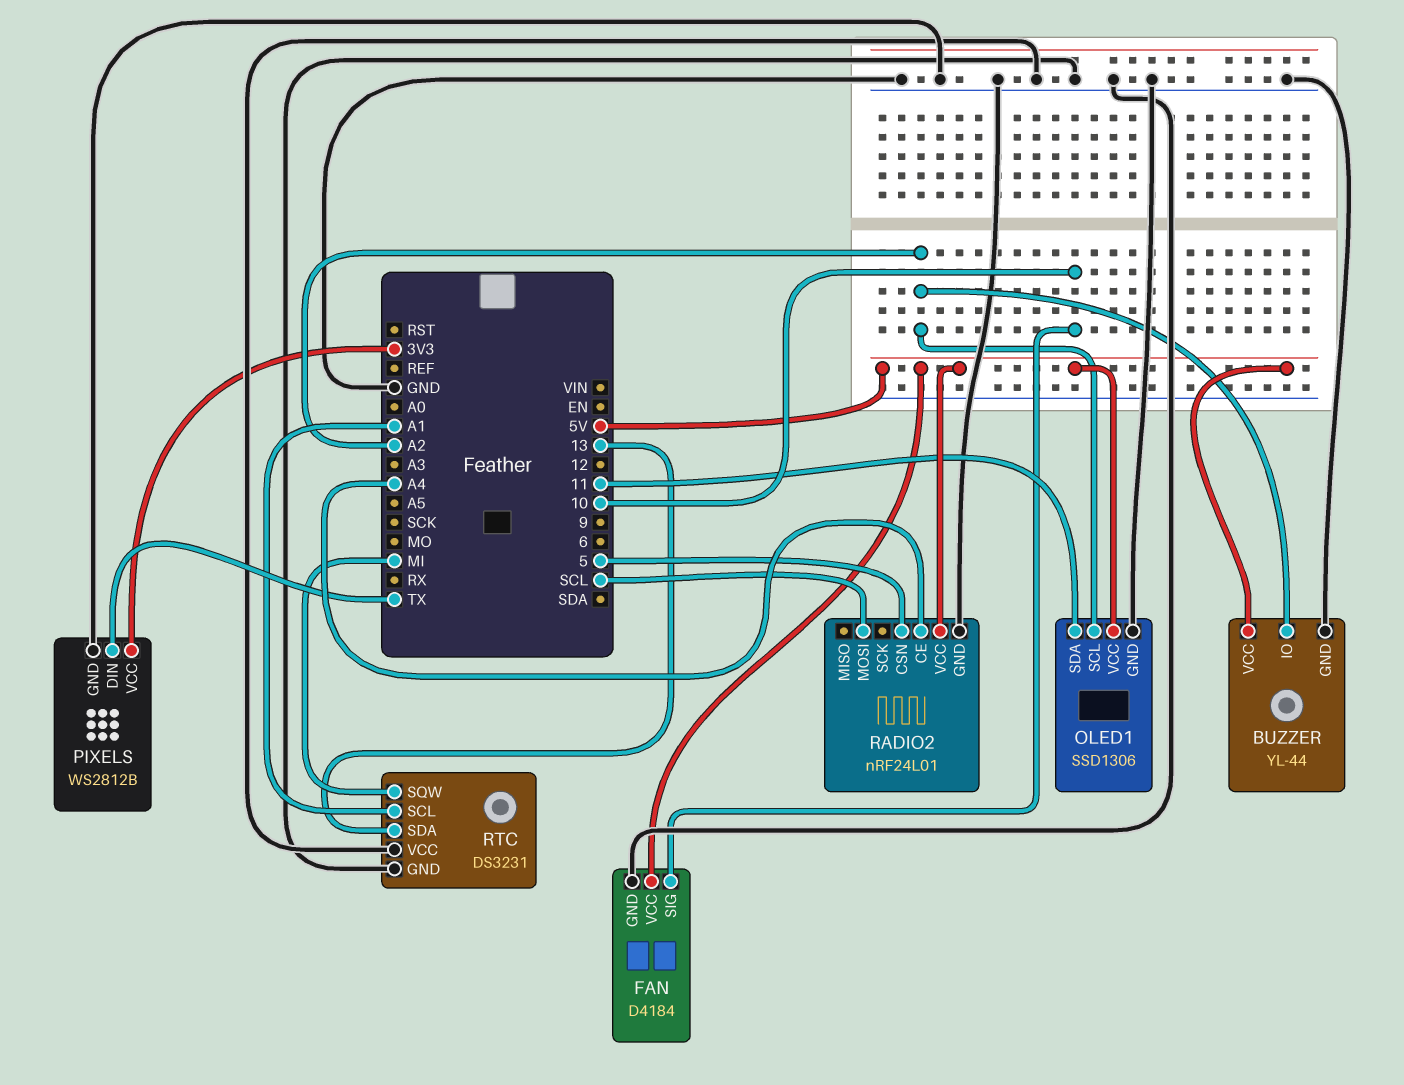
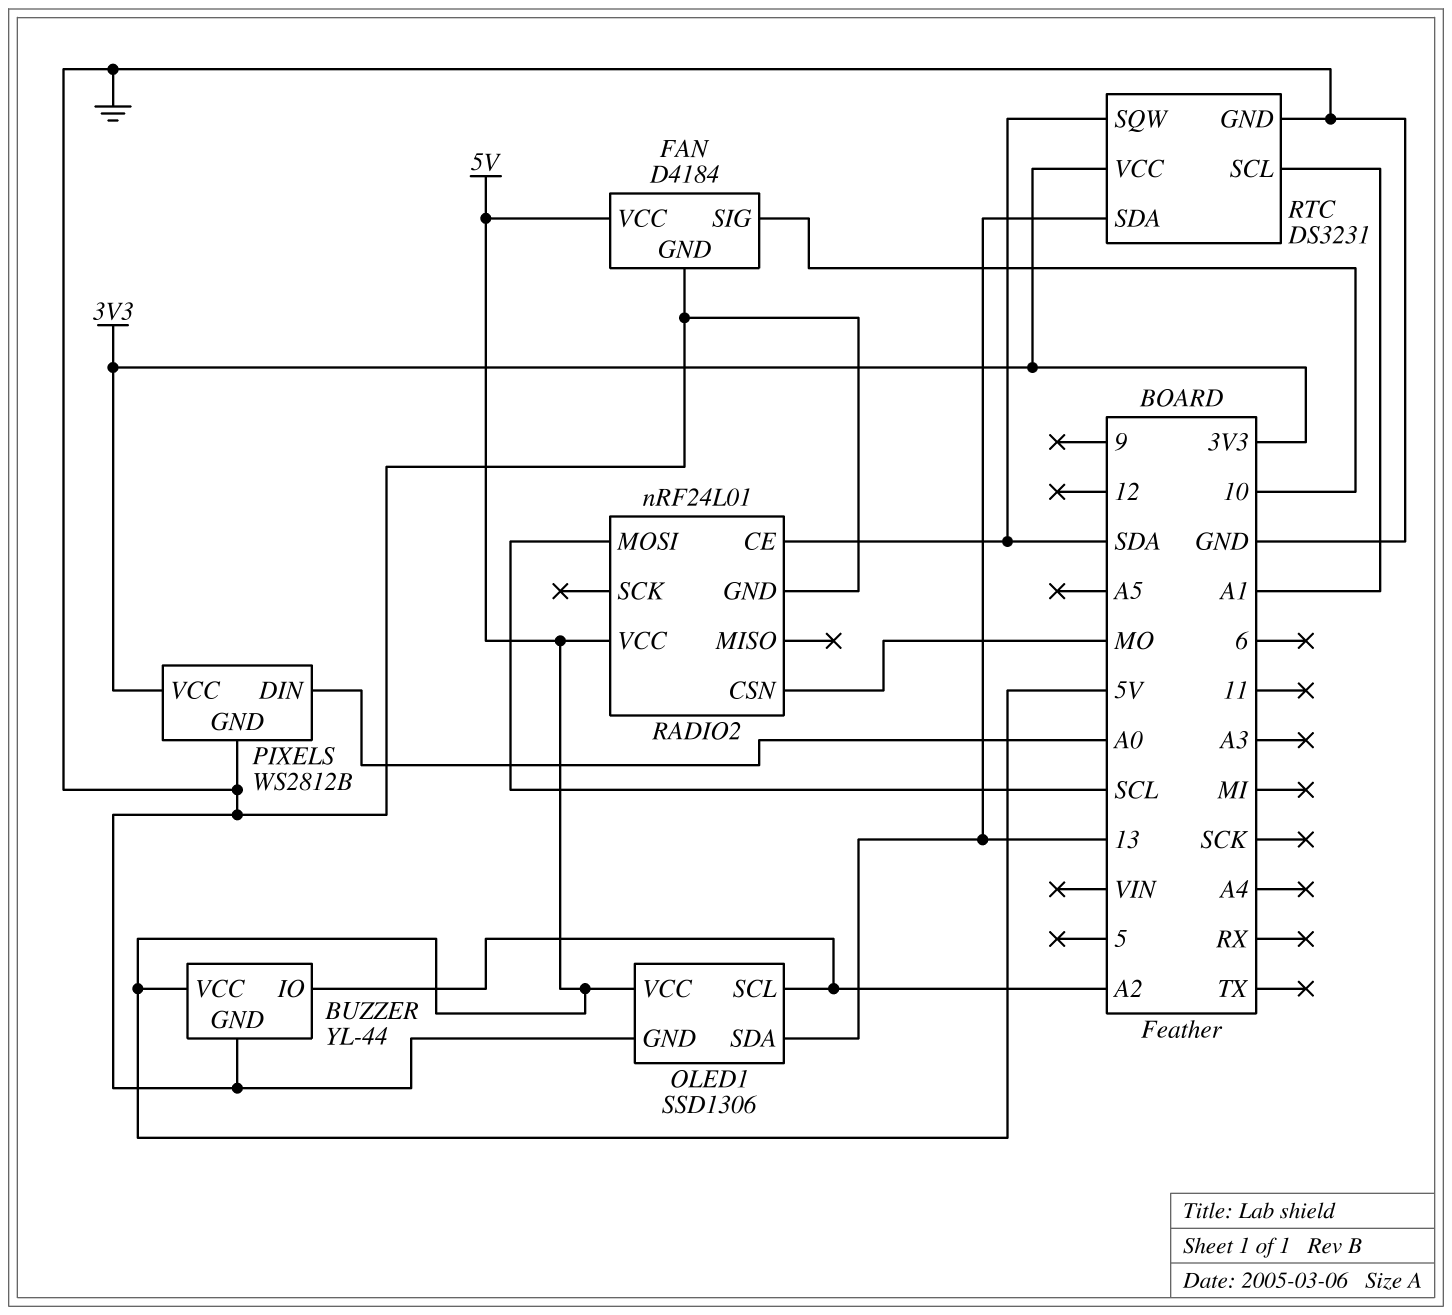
OLED1 pin SDA: 11 -> 13
PIXELS pin DIN: TX -> A0
RADIO2 pin CE: A4 -> SDA
RADIO2 pin CSN: 5 -> MO
RTC pin SQW: MI -> SDA
RTC pin VCC: GND -> 3V3

